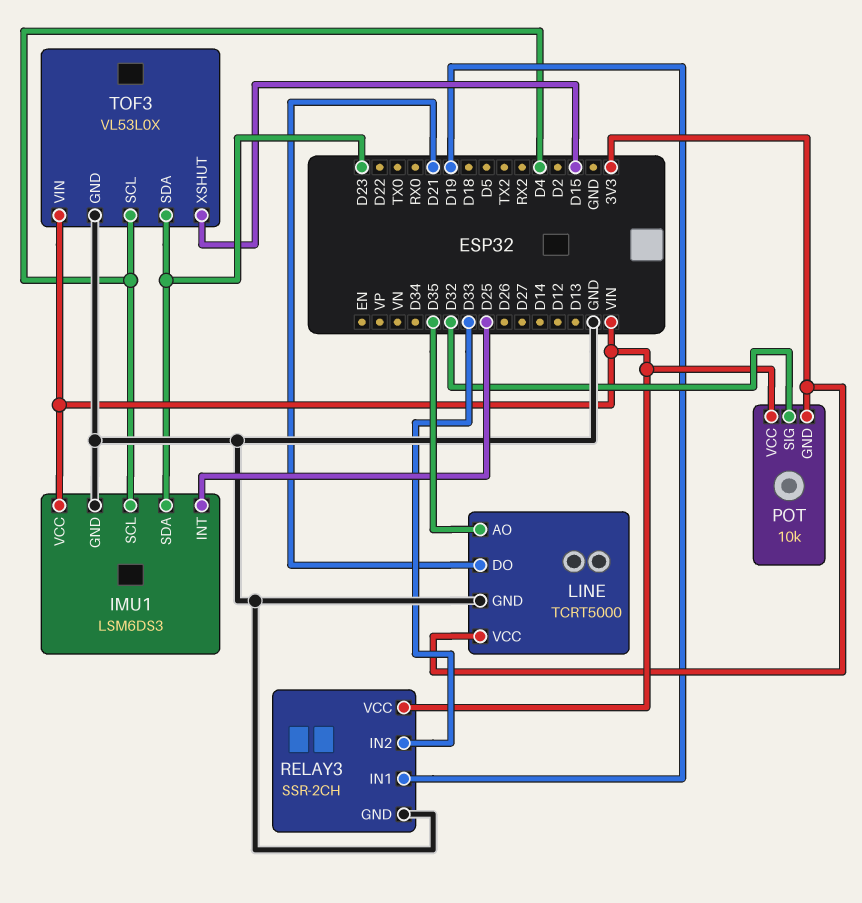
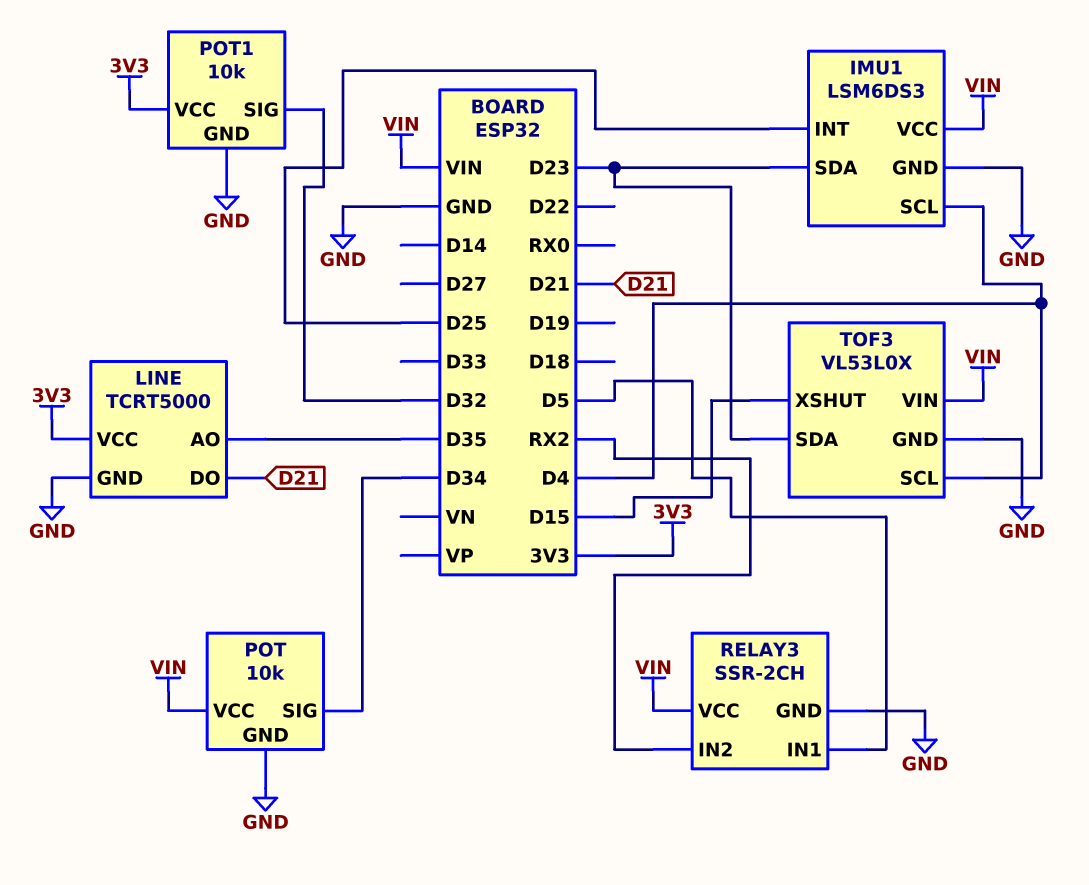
POT pin GND: 3V3 -> GND
POT pin SIG: D32 -> D34
POT1: none -> 10k
POT1 pin GND: none -> GND
POT1 pin SIG: none -> D32
POT1 pin VCC: none -> 3V3
RELAY3 pin IN1: D19 -> D5
RELAY3 pin IN2: D33 -> RX2

